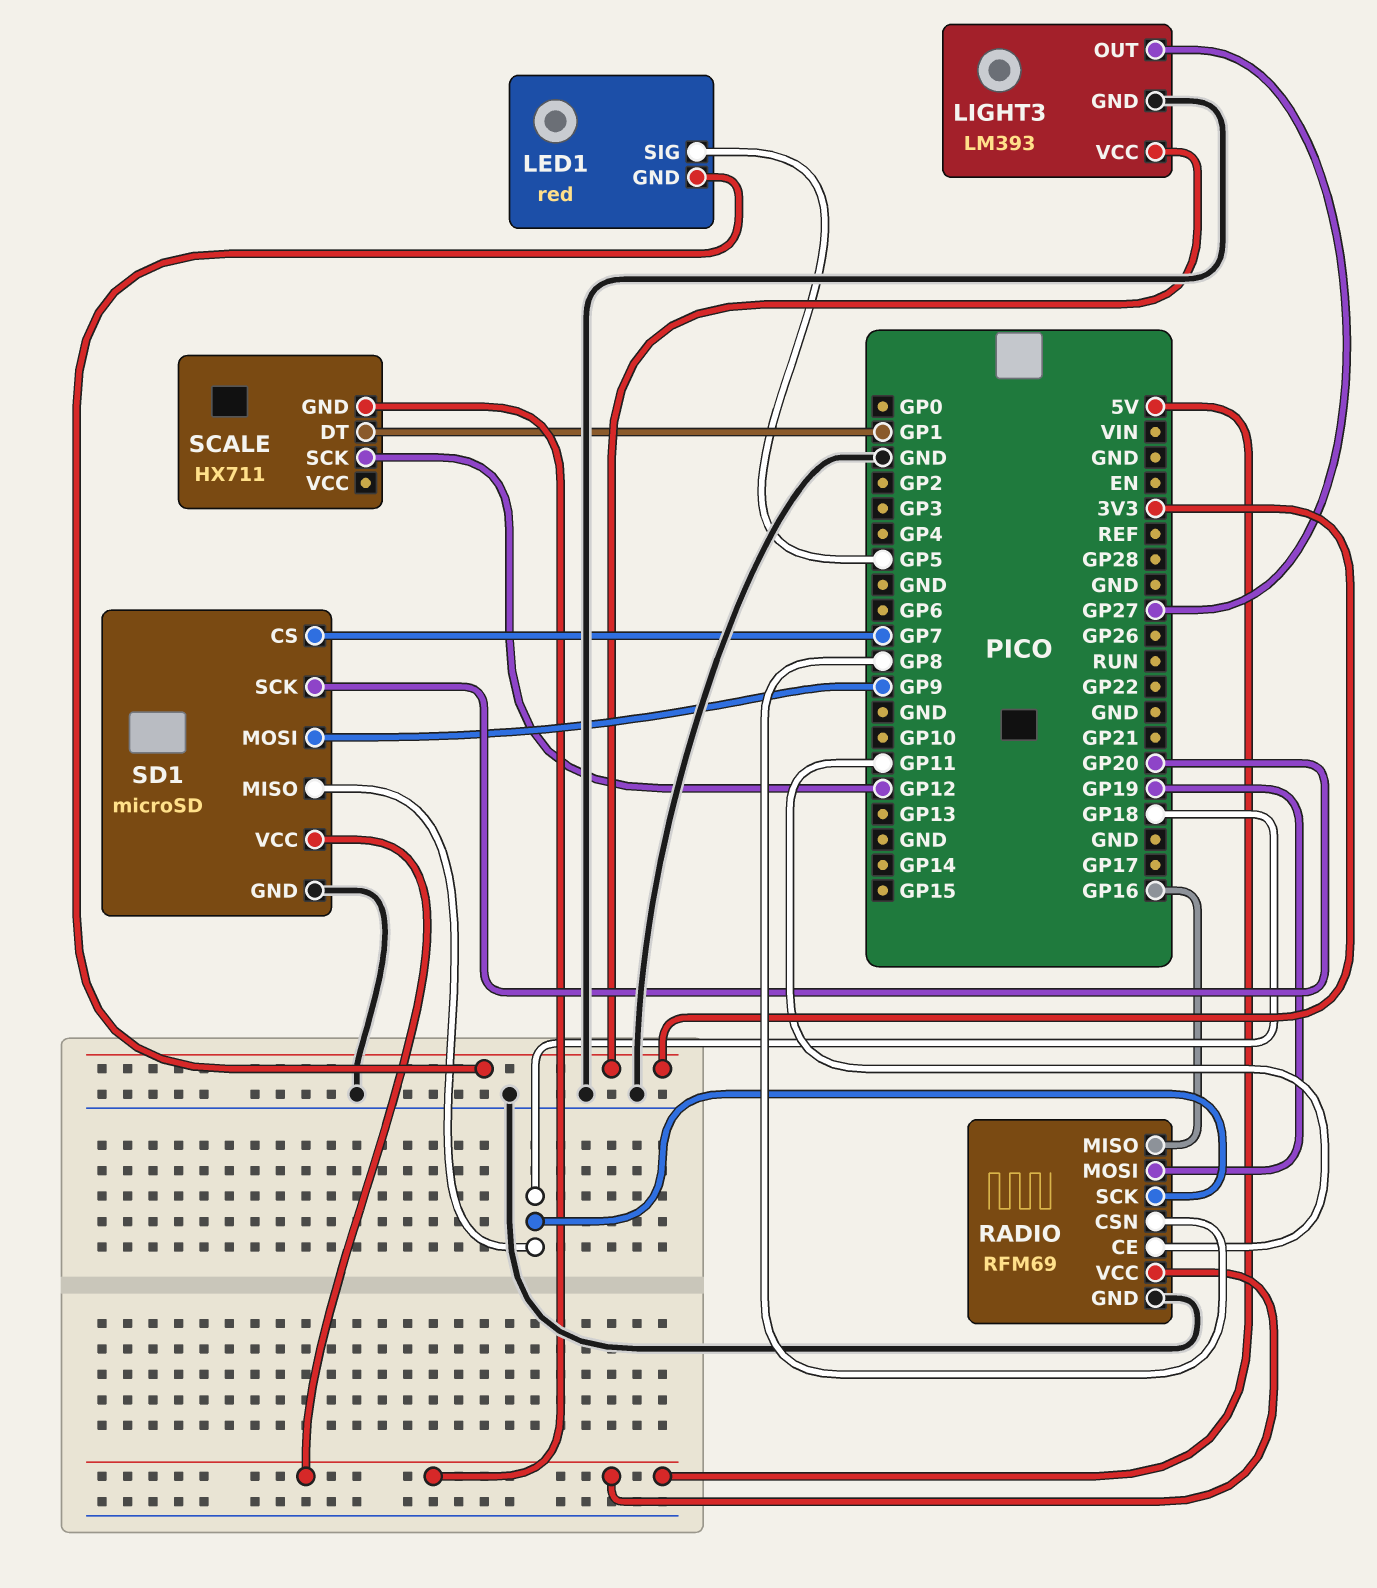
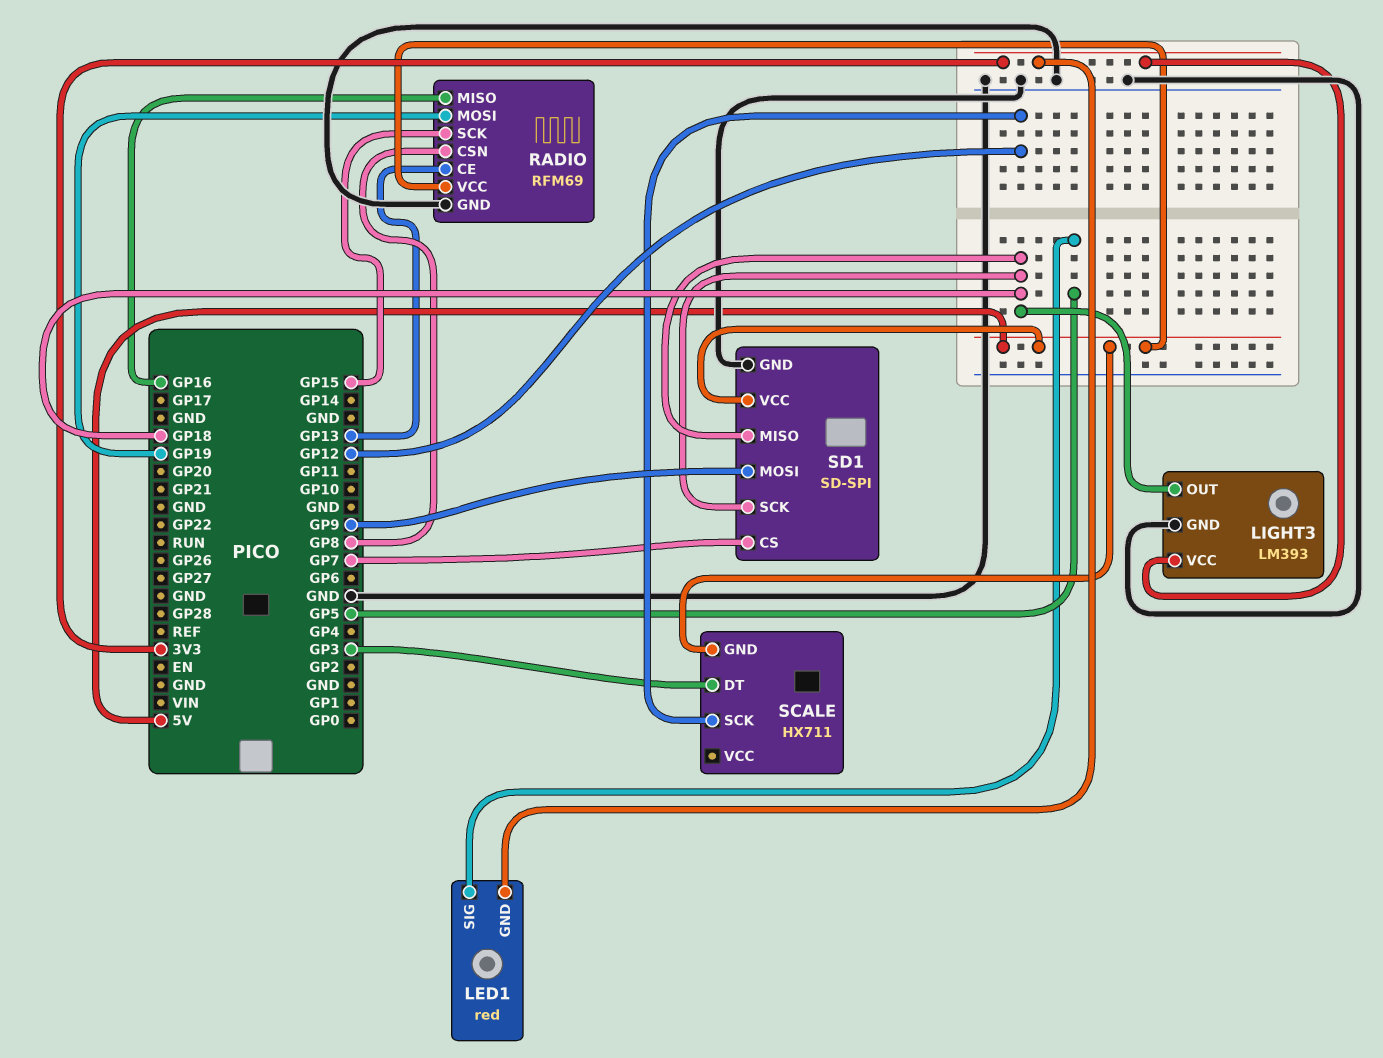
LIGHT3 pin OUT: GP27 -> GP18
RADIO pin CE: GP11 -> GP13
RADIO pin SCK: GP18 -> GP15
SCALE pin DT: GP1 -> GP3
SD1: microSD -> SD-SPI
SD1 pin SCK: GP20 -> GP18

